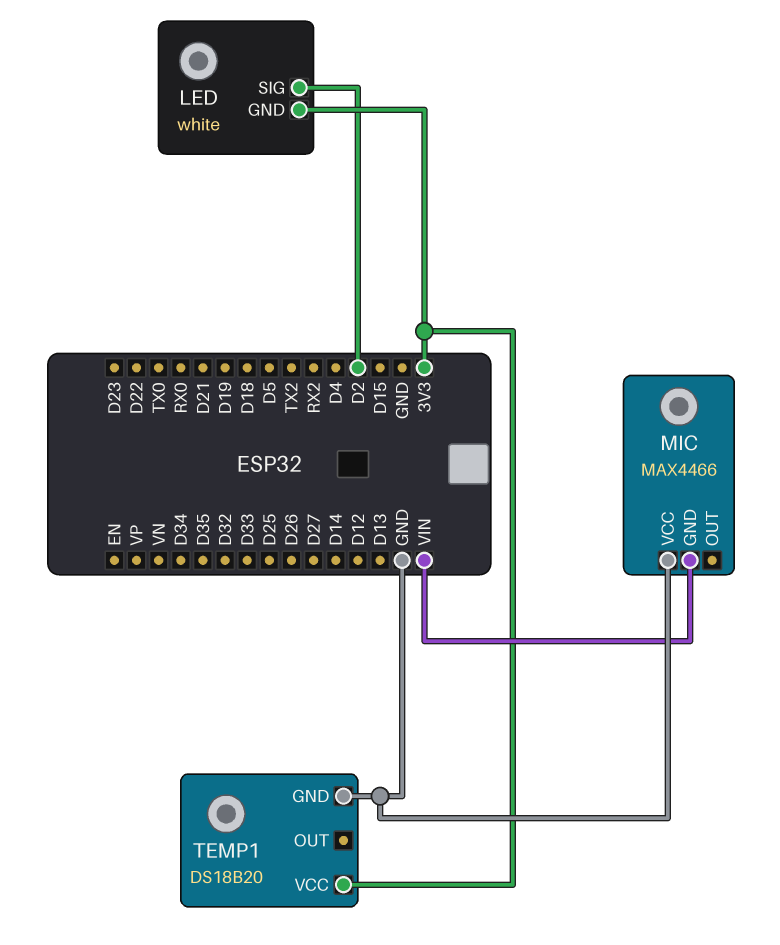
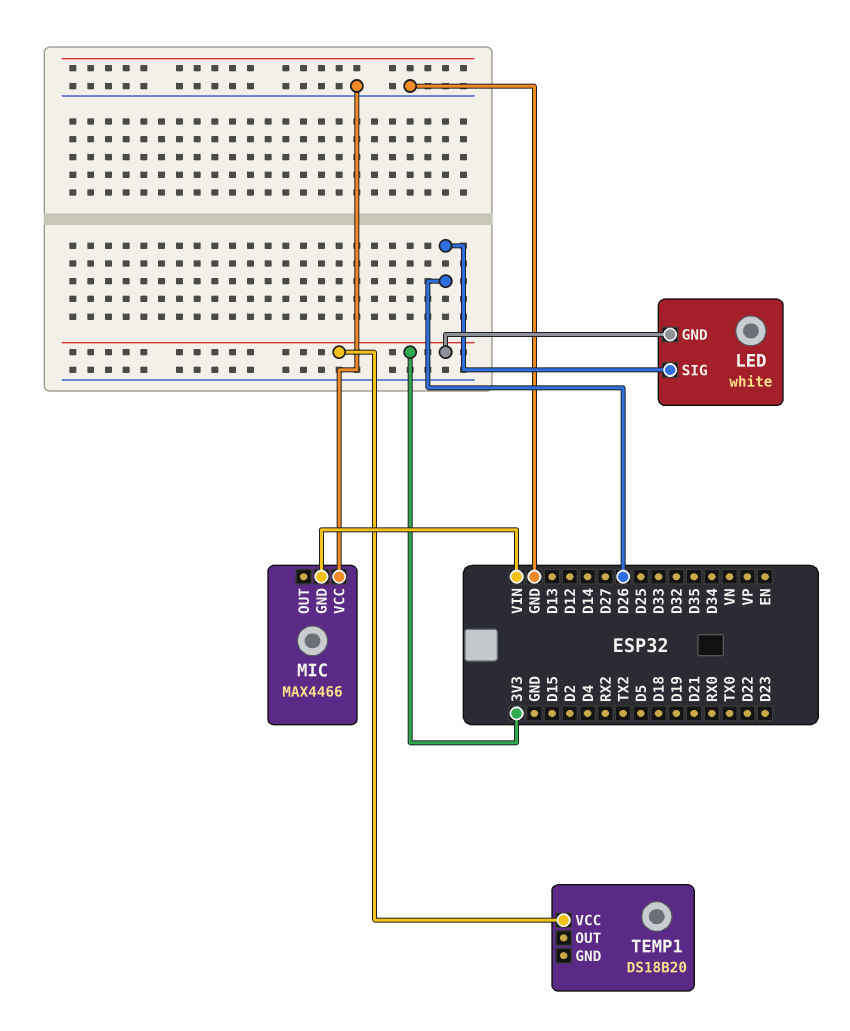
LED pin SIG: D2 -> D26
TEMP1 pin GND: GND -> none

